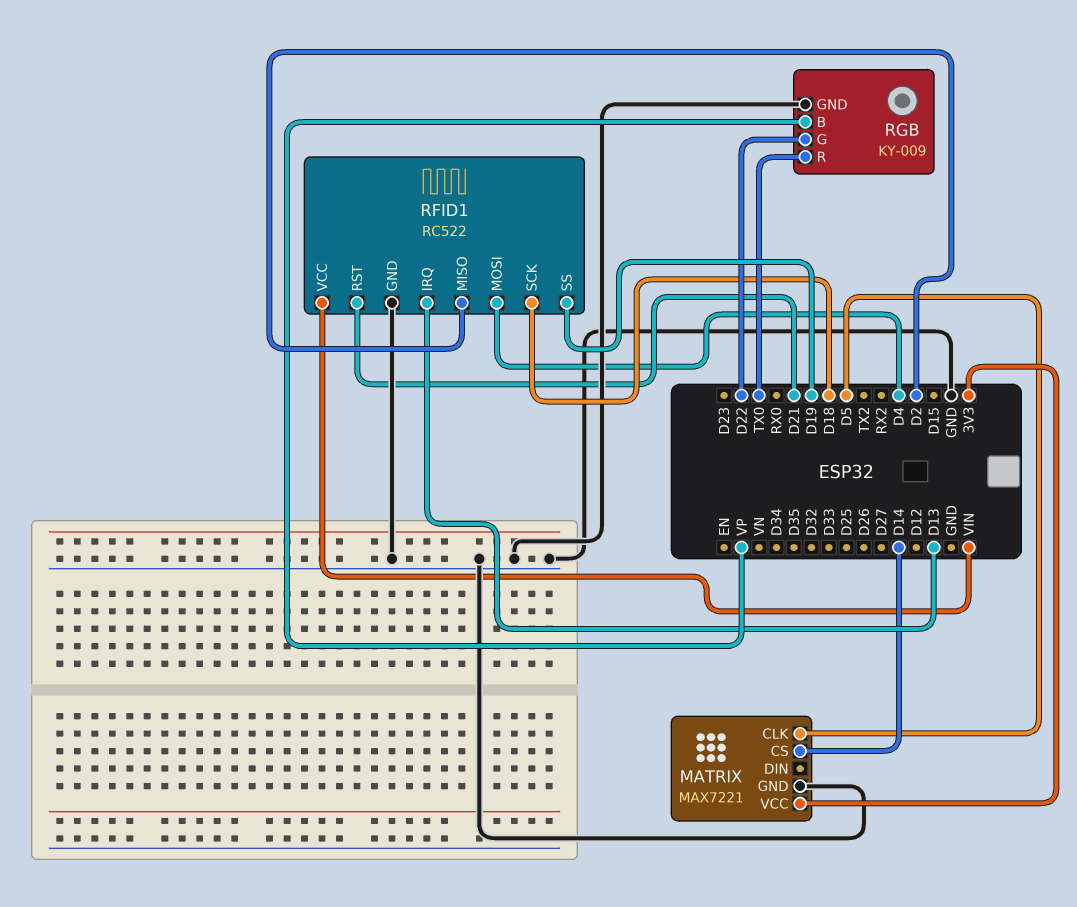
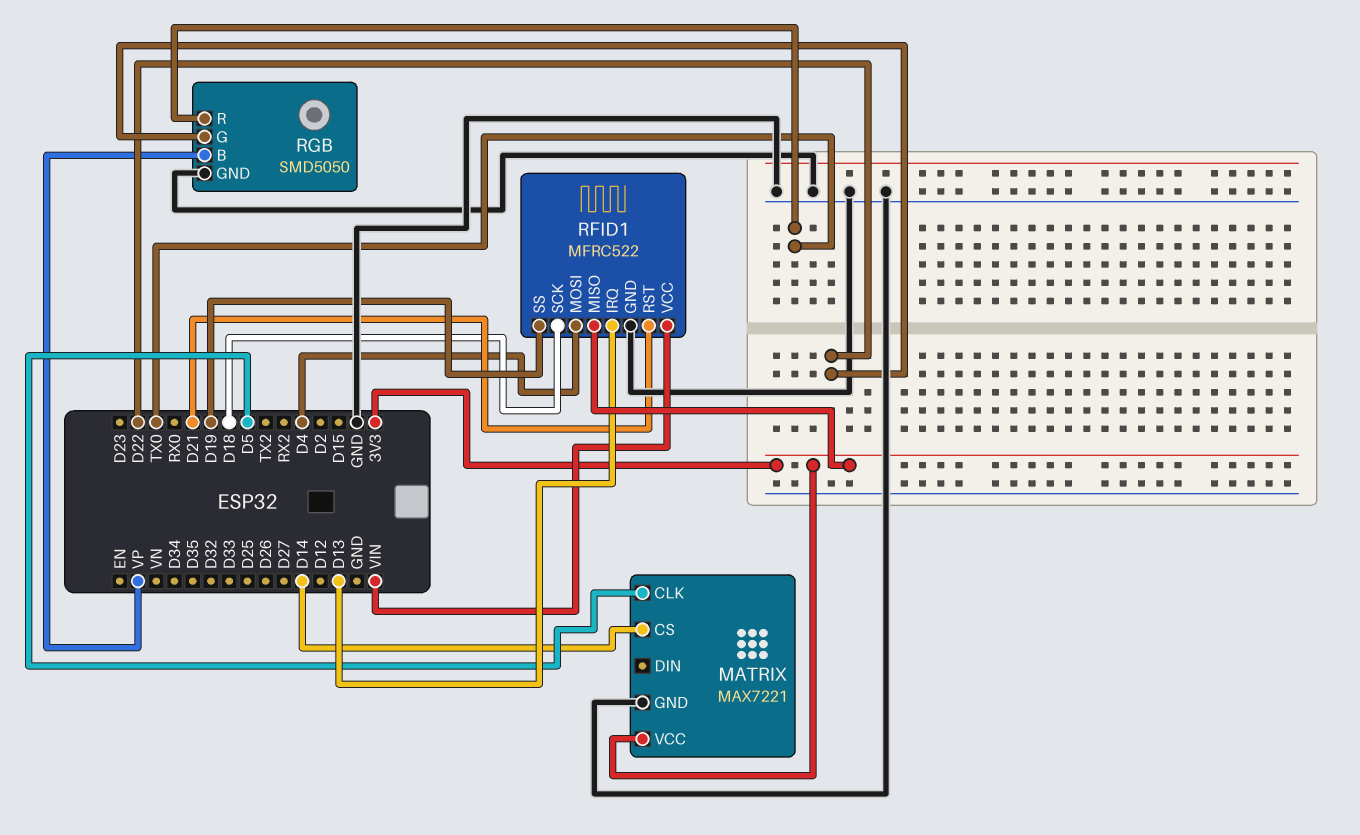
RFID1: RC522 -> MFRC522
RFID1 pin MISO: D2 -> 3V3
RGB: KY-009 -> SMD5050

